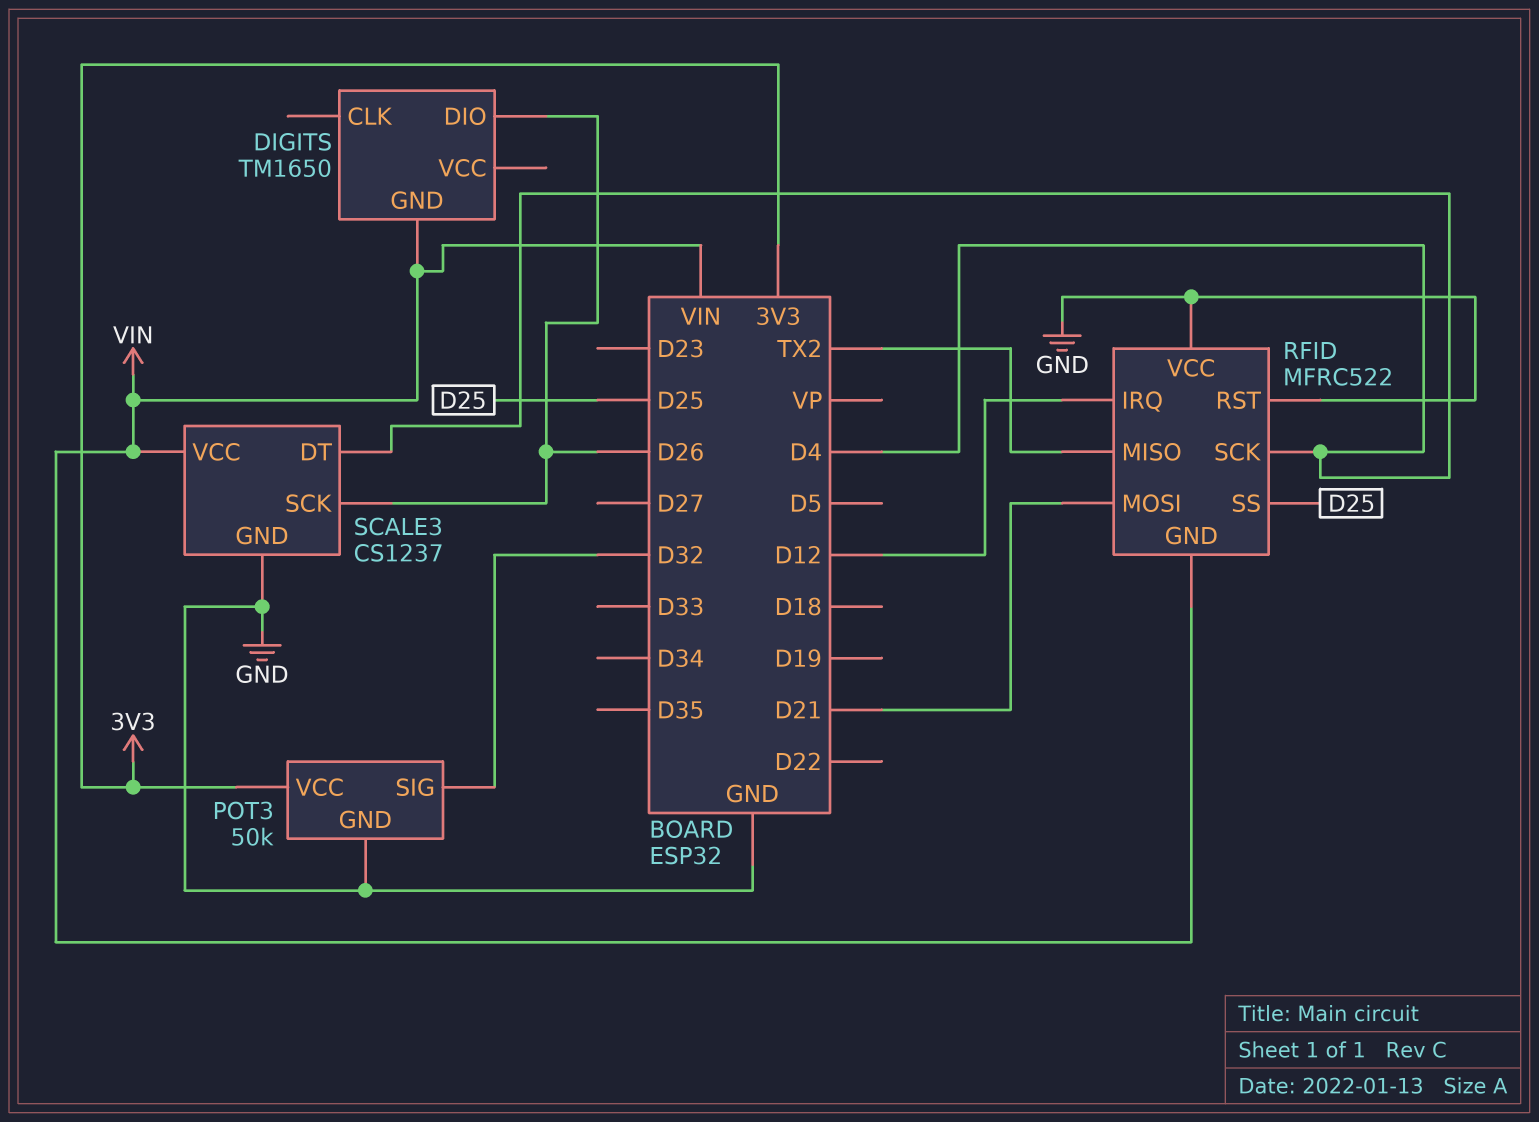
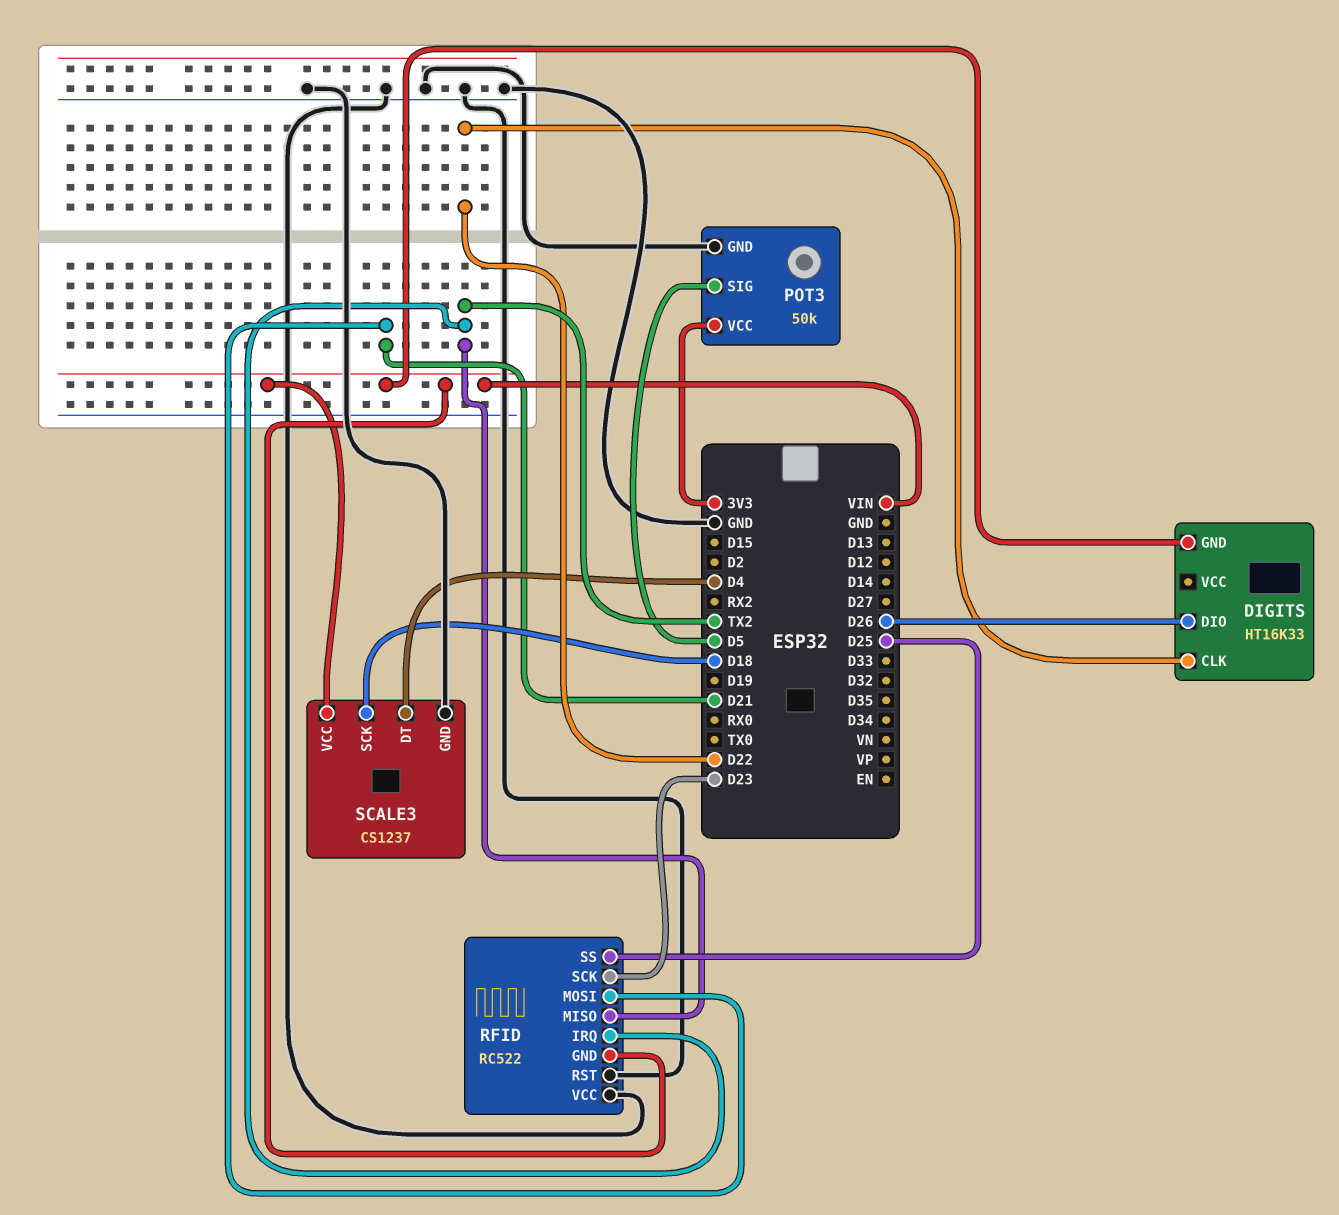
DIGITS: TM1650 -> HT16K33
DIGITS pin CLK: none -> D22
POT3 pin SIG: D32 -> D5
RFID: MFRC522 -> RC522
RFID pin IRQ: D12 -> TX2
RFID pin SCK: D4 -> D23
SCALE3 pin SCK: D26 -> D18

